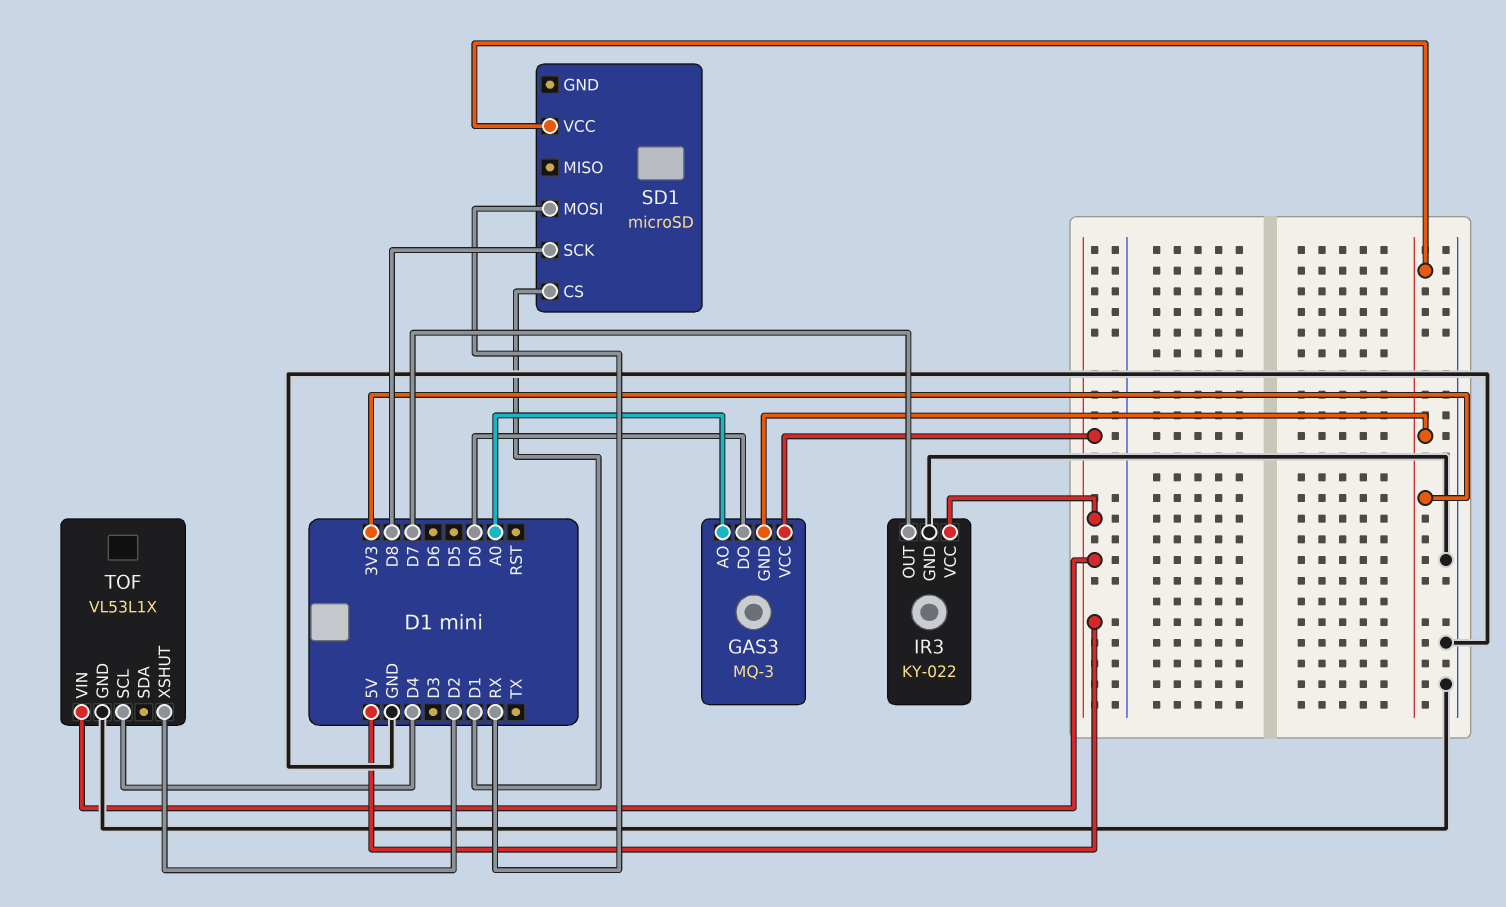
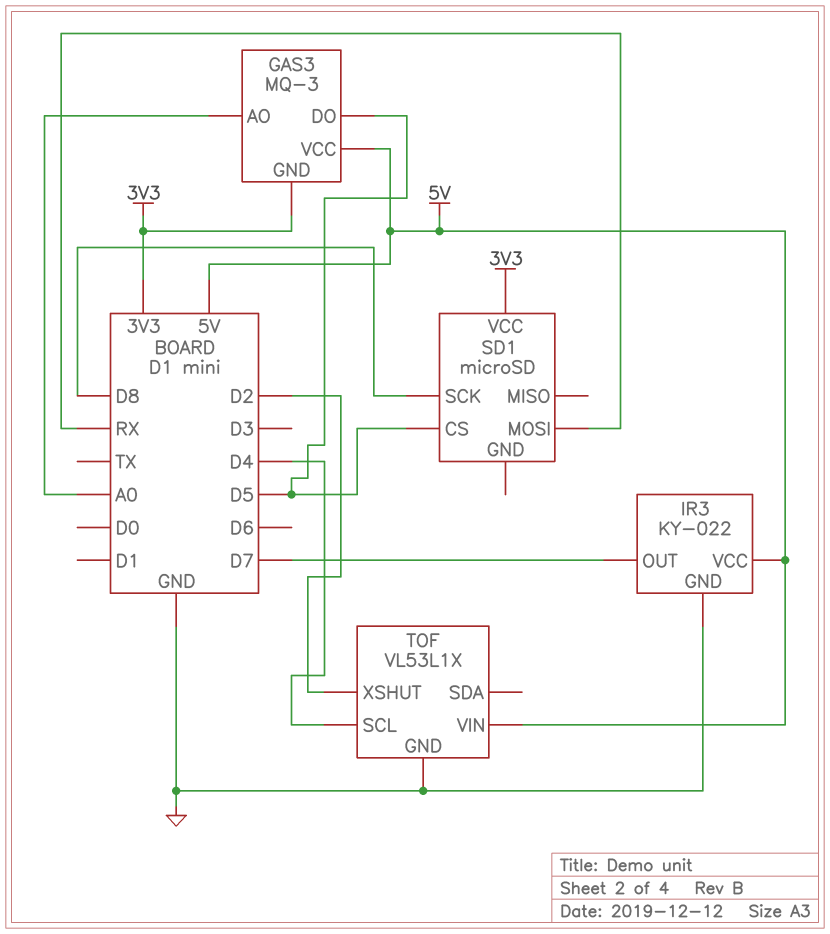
GAS3 pin DO: D0 -> D5
SD1 pin CS: D1 -> D5

